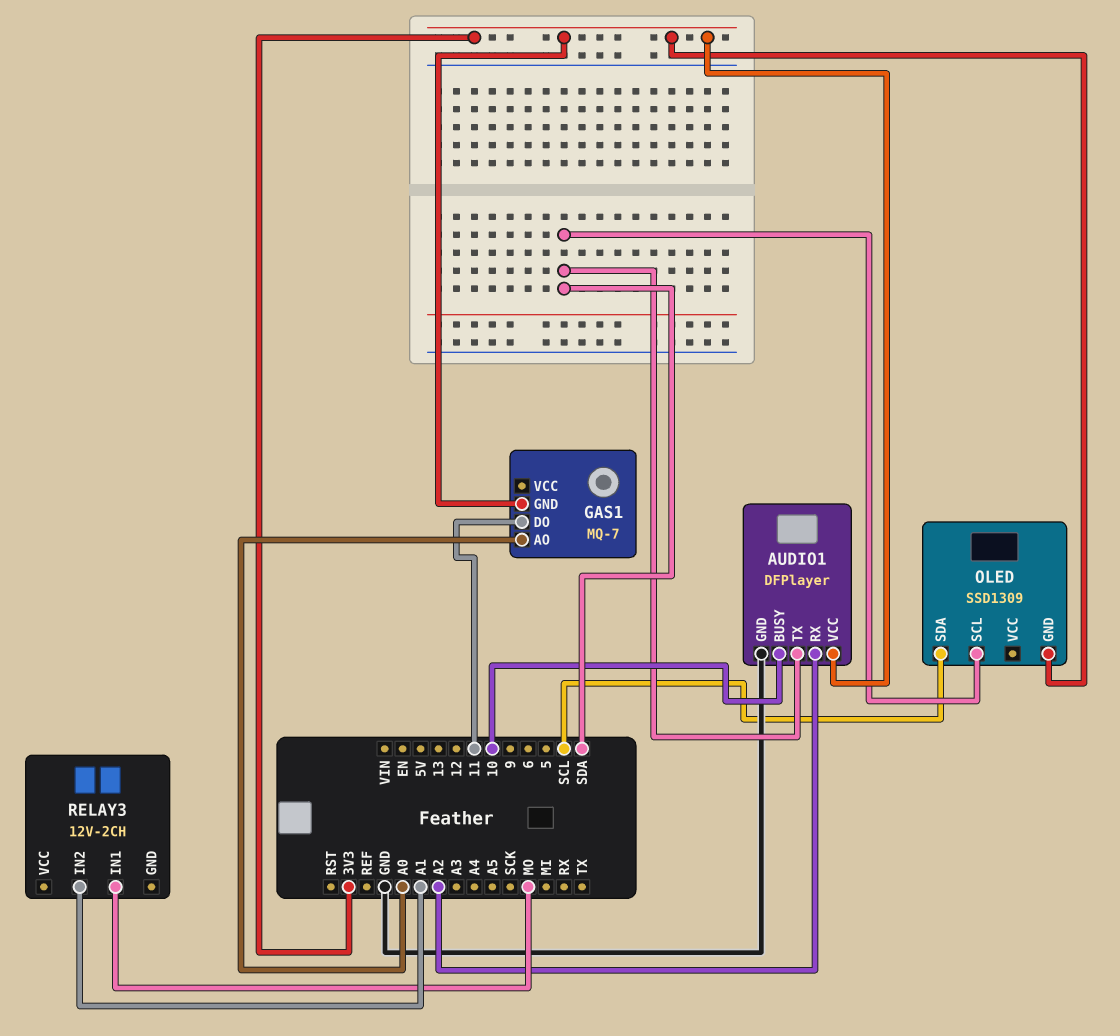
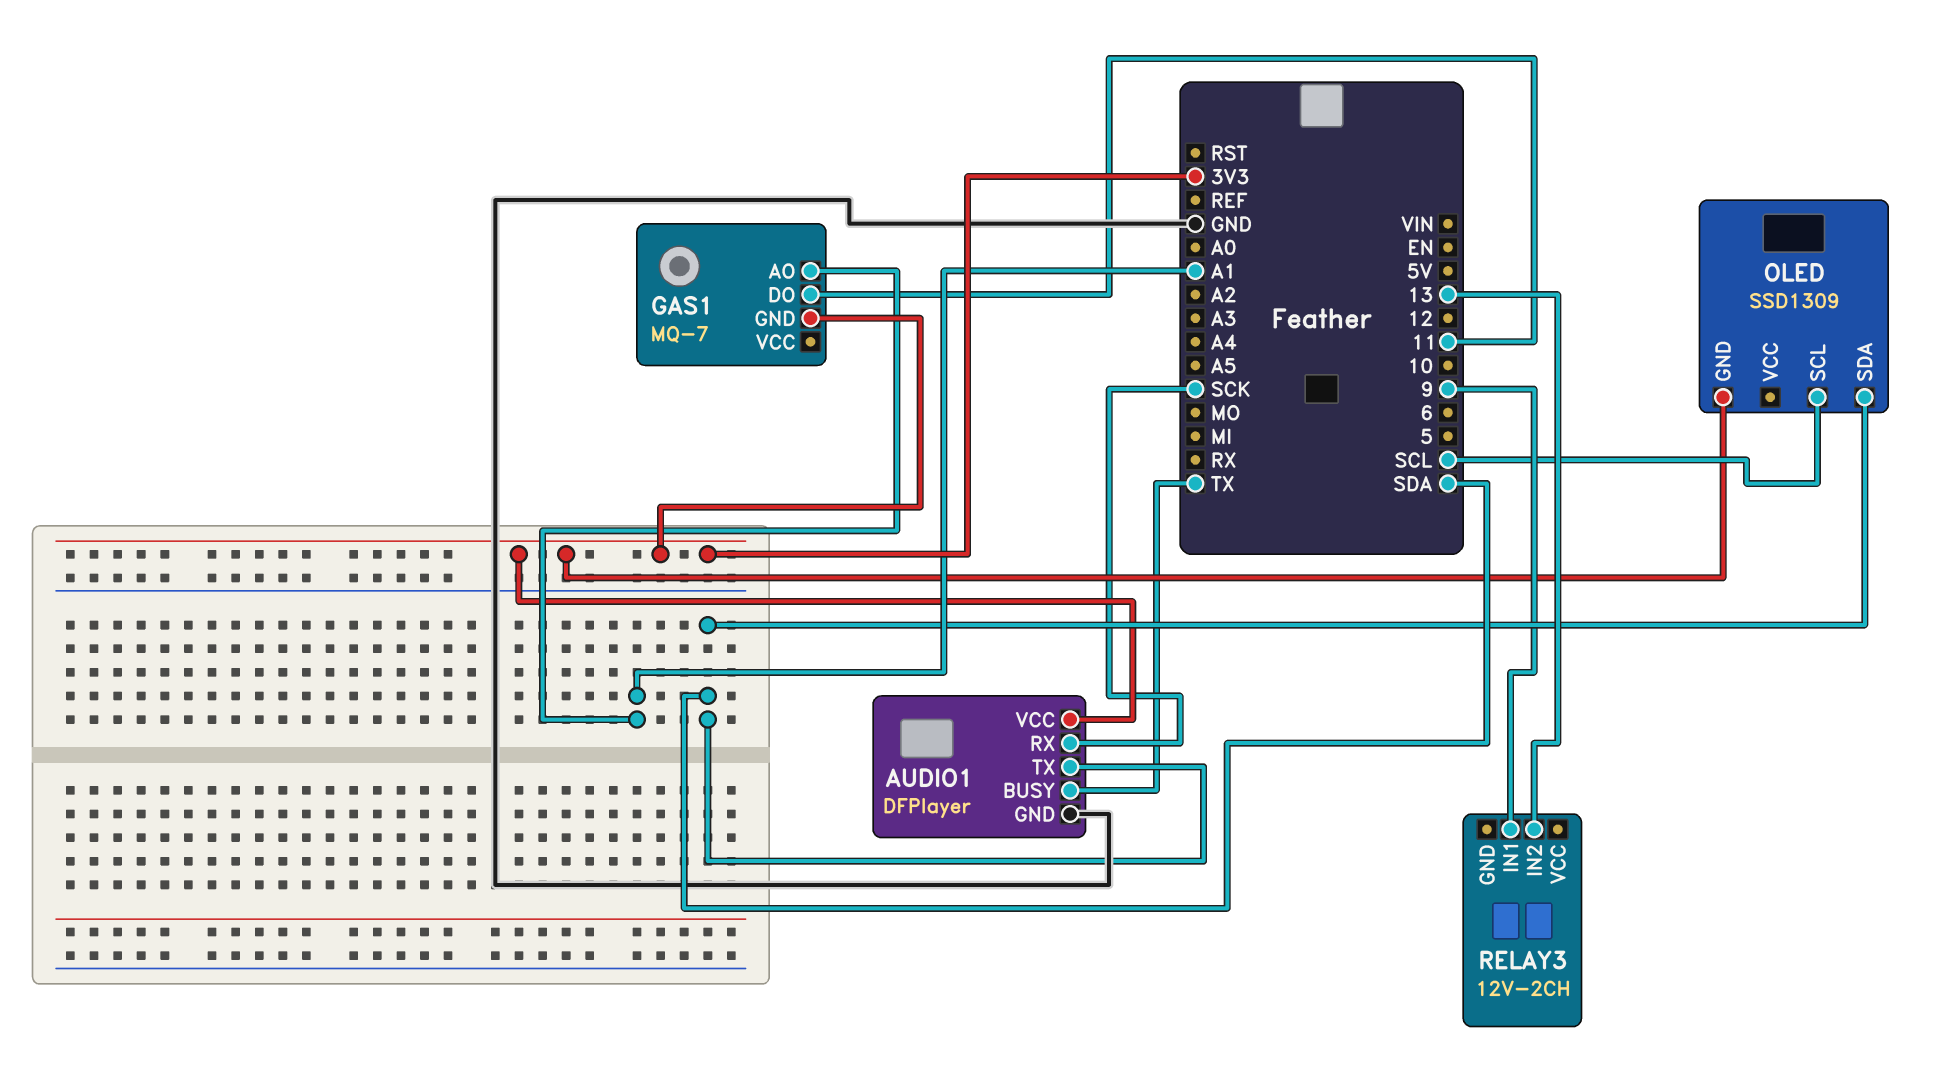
AUDIO1 pin BUSY: 10 -> TX
AUDIO1 pin RX: A2 -> SCK
GAS1 pin AO: A0 -> A1
OLED pin SCL: SDA -> SCL
OLED pin SDA: SCL -> SDA
RELAY3 pin IN1: MO -> 9
RELAY3 pin IN2: A1 -> 13

